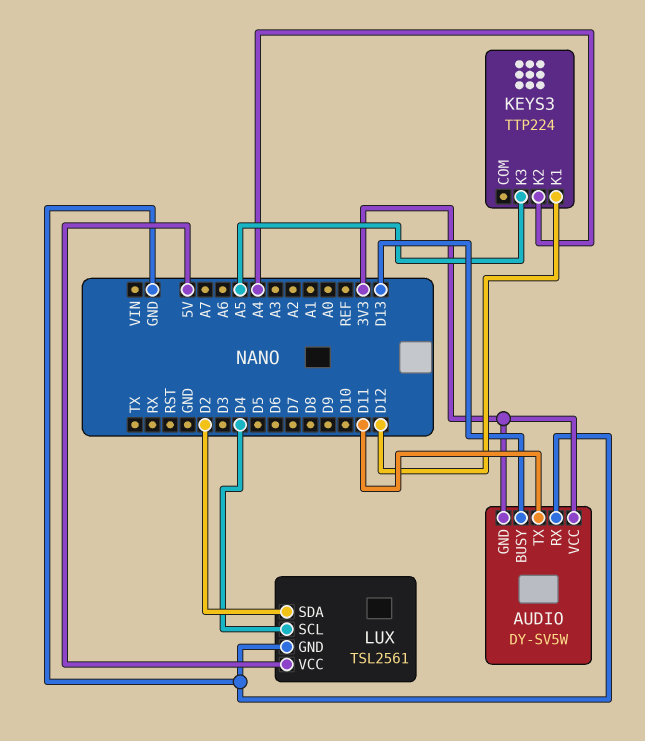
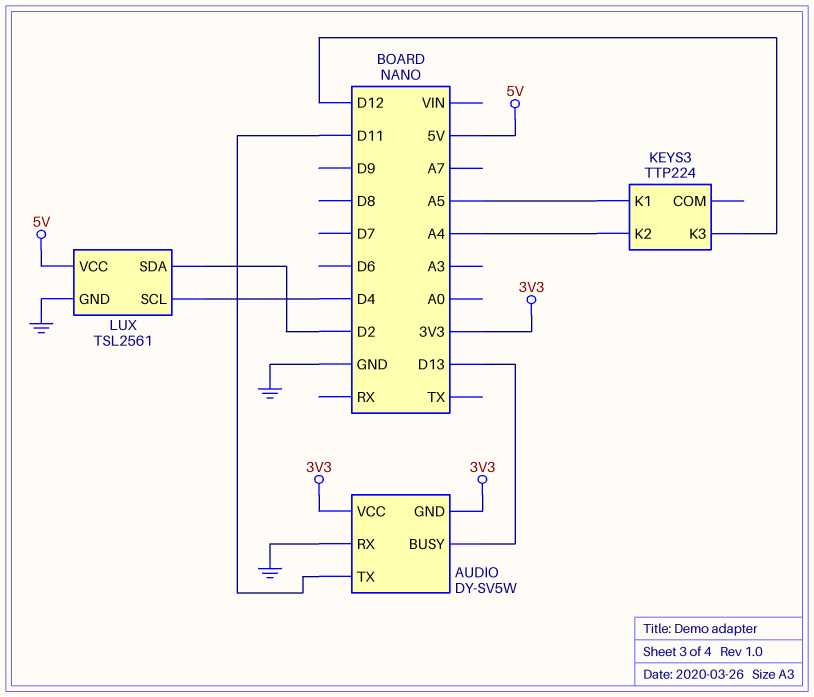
KEYS3 pin K1: D12 -> A5
KEYS3 pin K3: A5 -> D12

